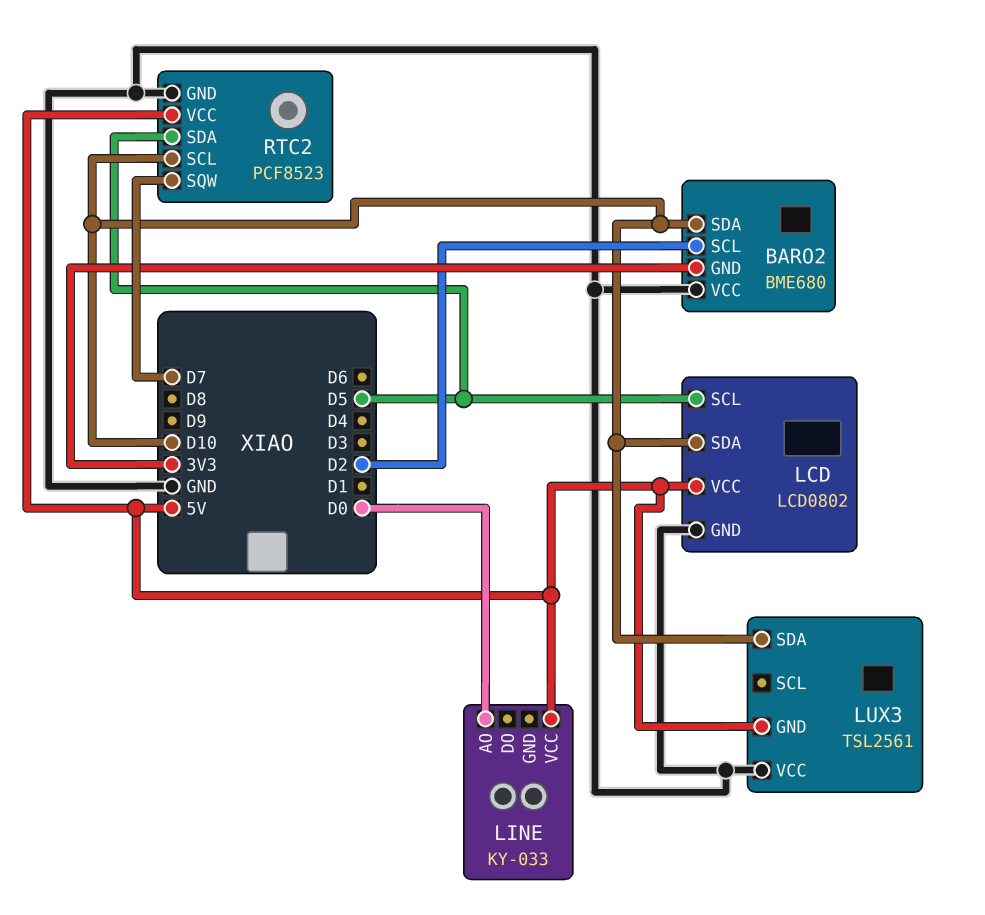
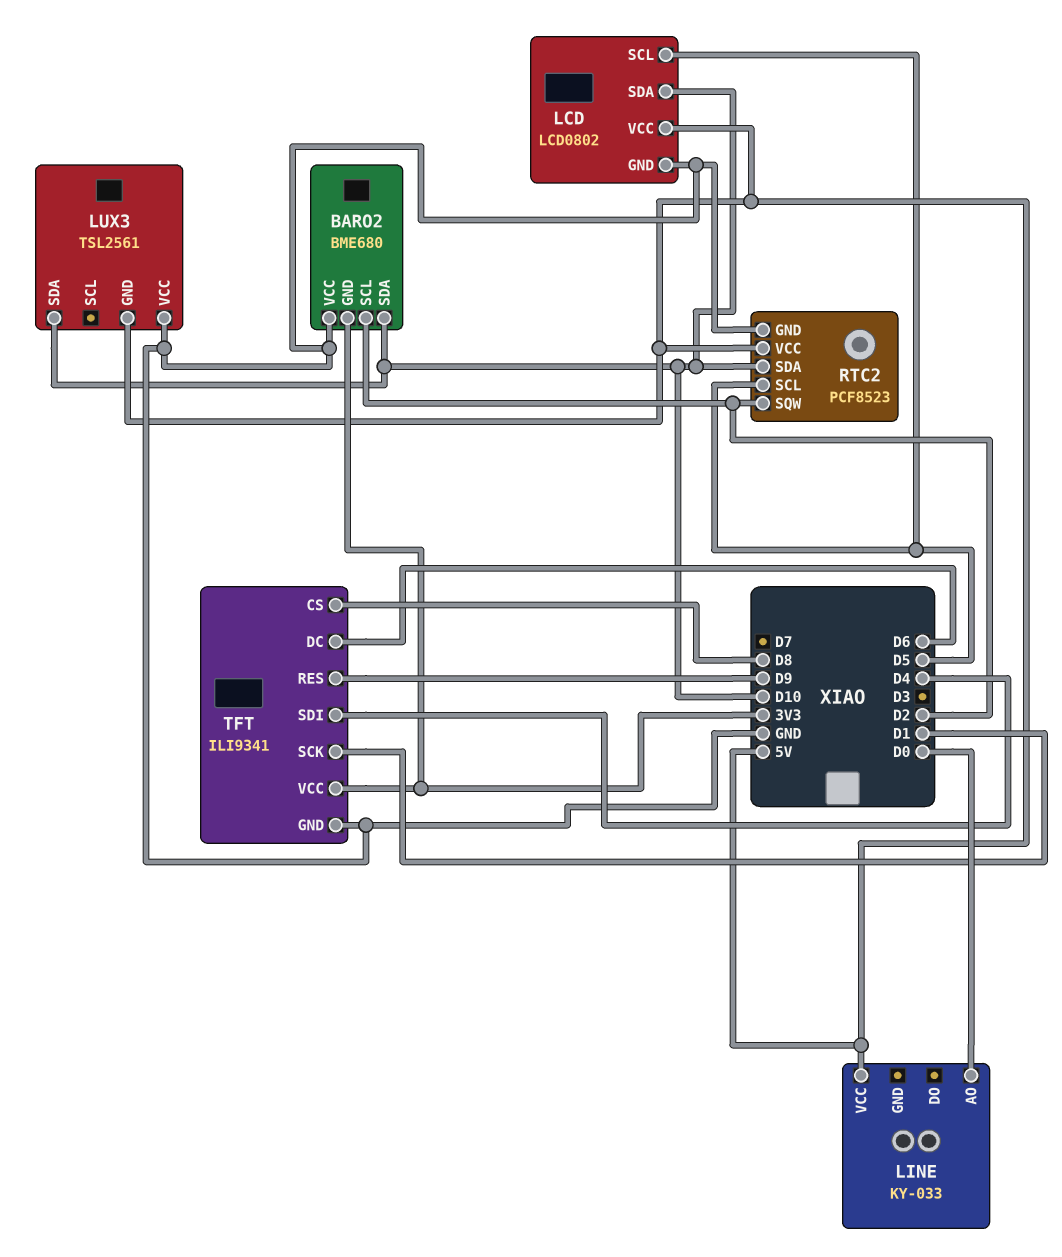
RTC2 pin SCL: D10 -> D5
RTC2 pin SDA: D5 -> D10
RTC2 pin SQW: D7 -> D2
TFT: none -> ILI9341
TFT pin CS: none -> D8
TFT pin DC: none -> D6
TFT pin GND: none -> GND
TFT pin RES: none -> D9
TFT pin SCK: none -> D1
TFT pin SDI: none -> D4
TFT pin VCC: none -> 3V3

